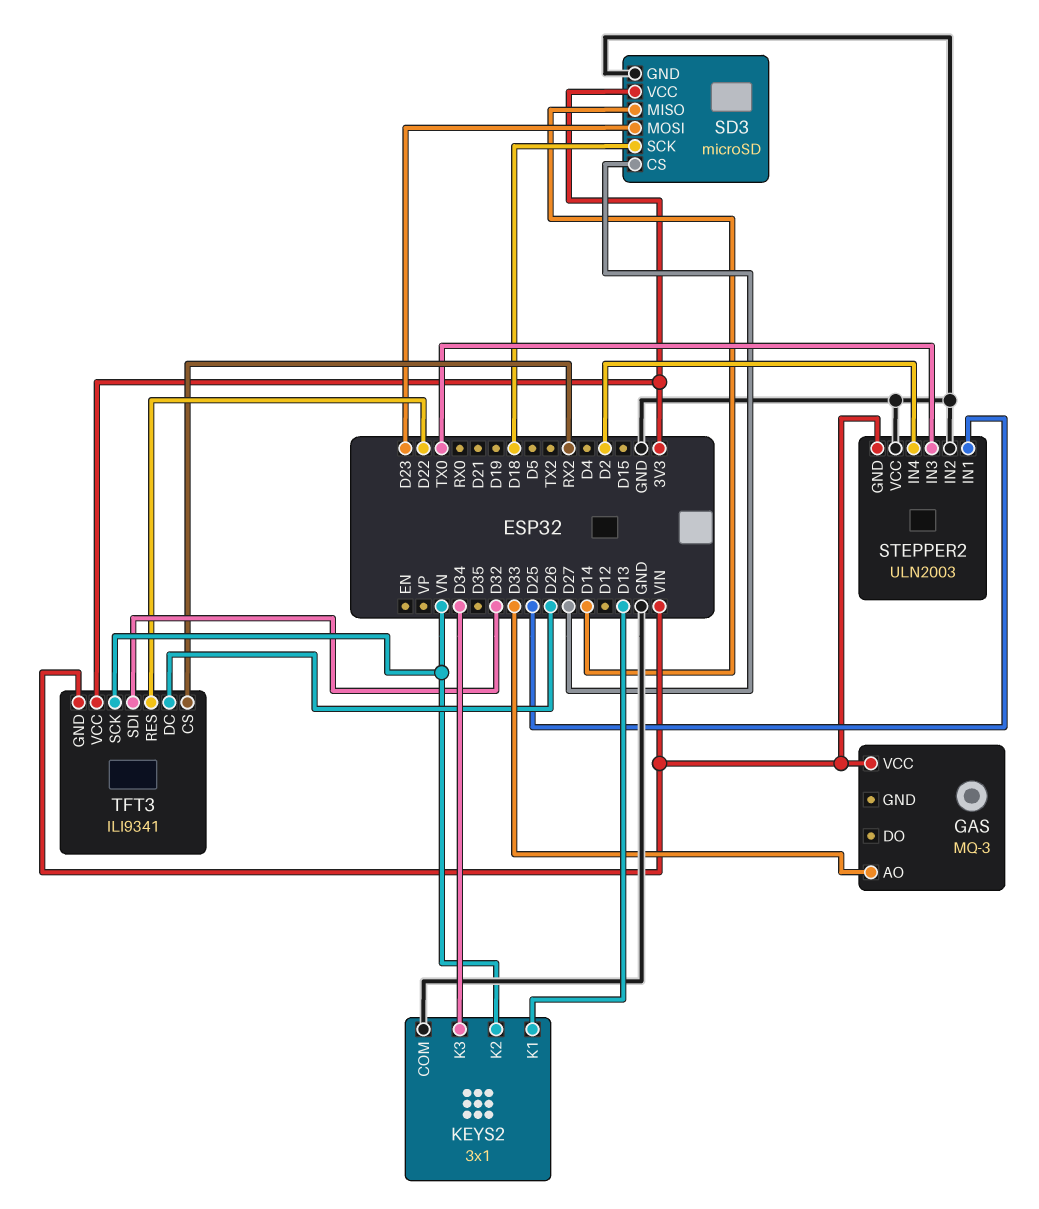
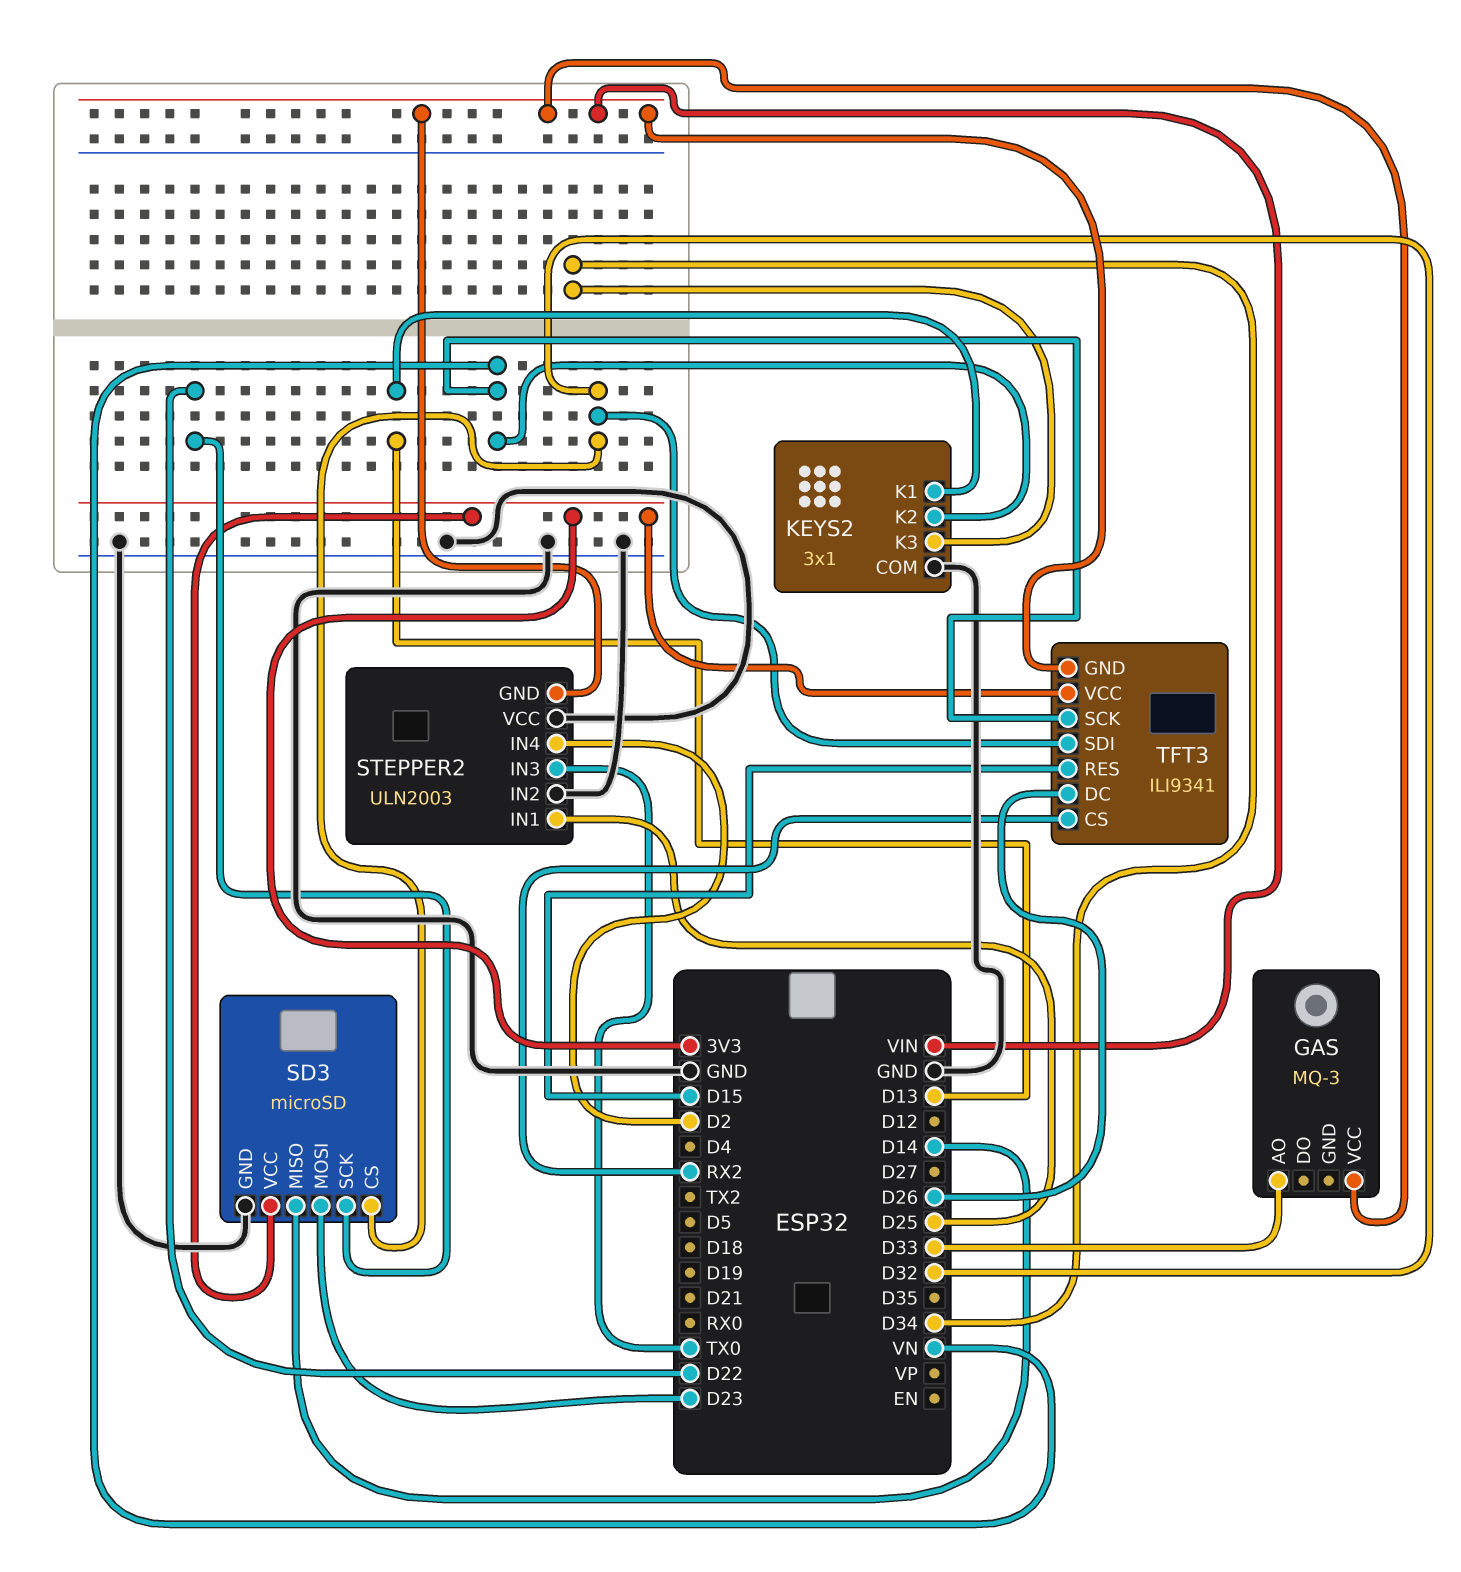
SD3 pin CS: D27 -> D32
SD3 pin SCK: D18 -> D22
TFT3 pin RES: D22 -> D15

